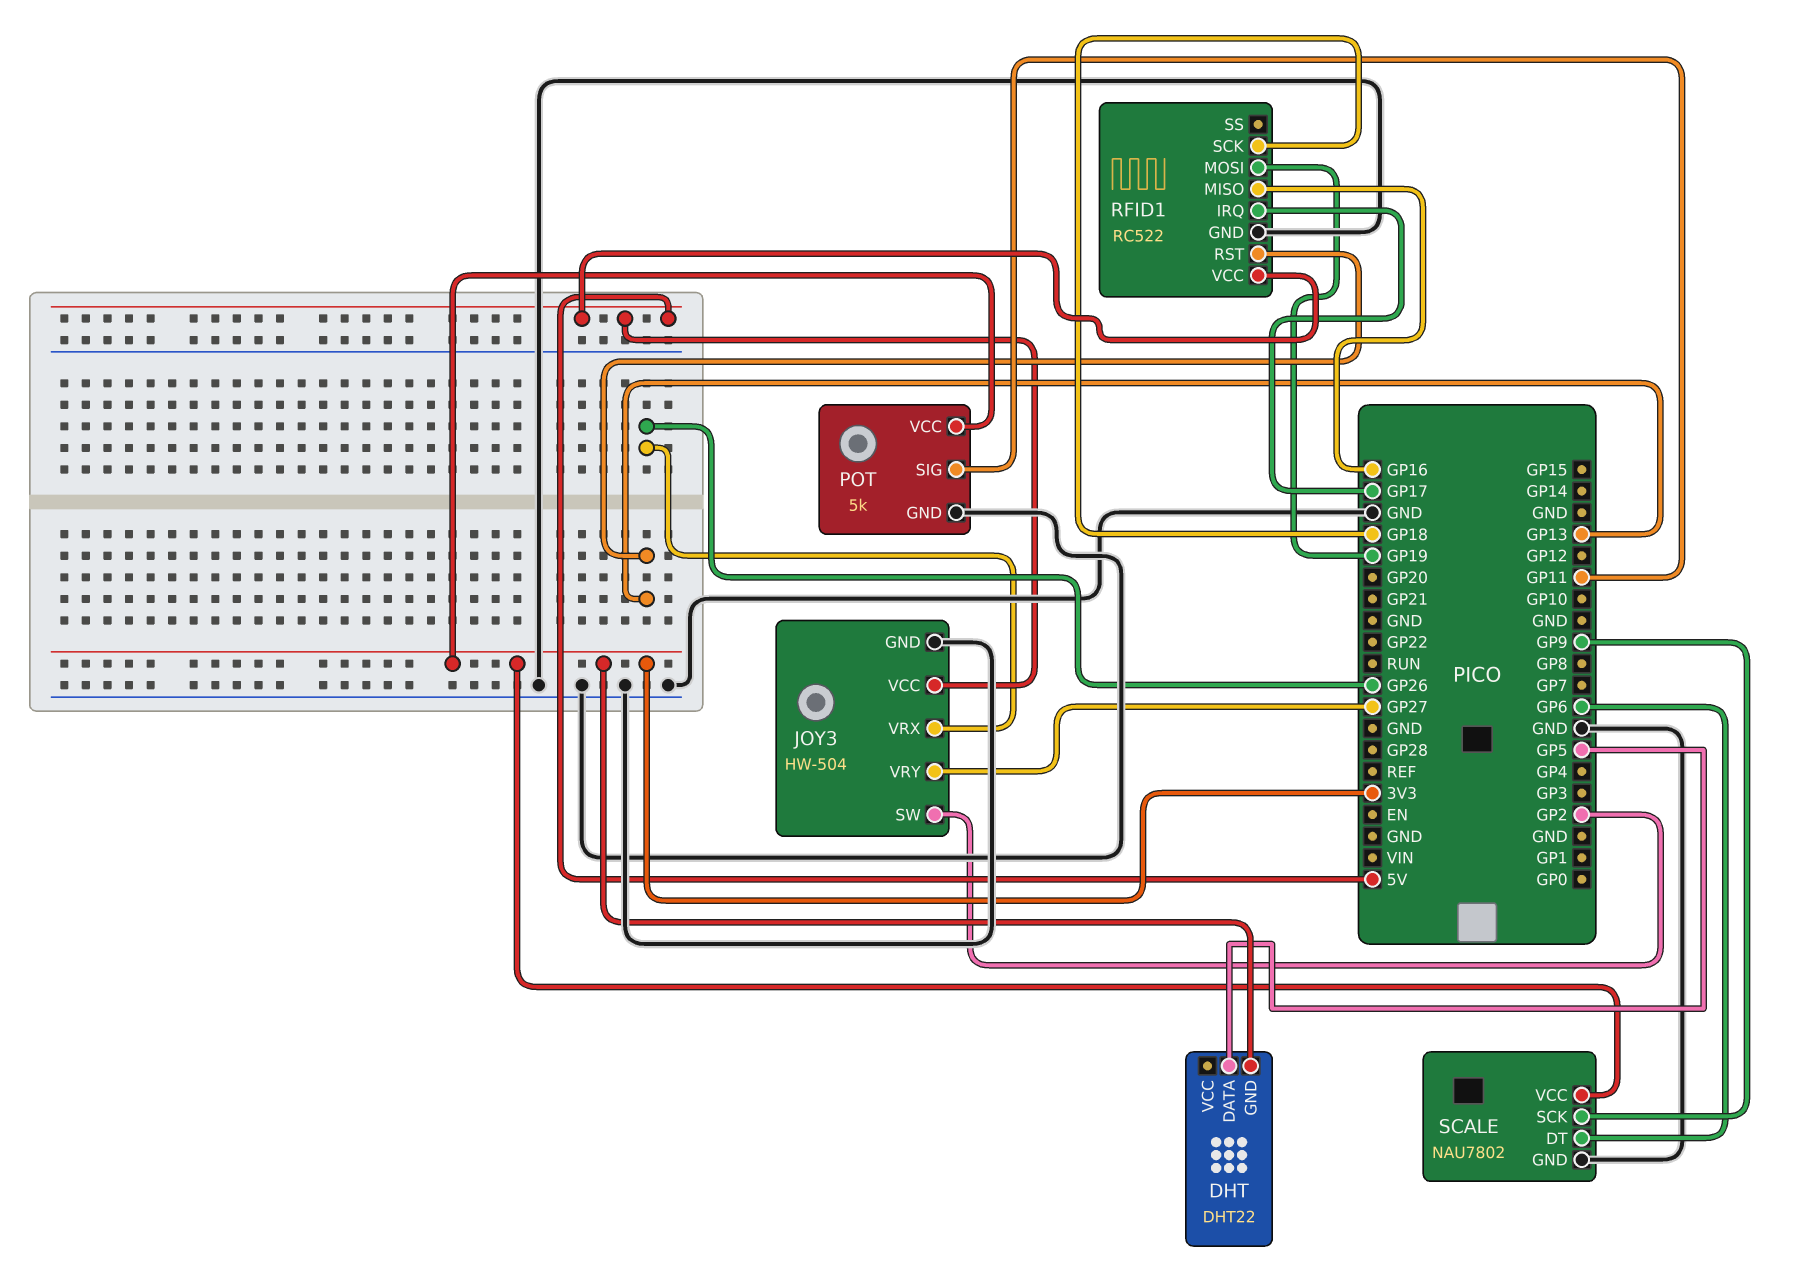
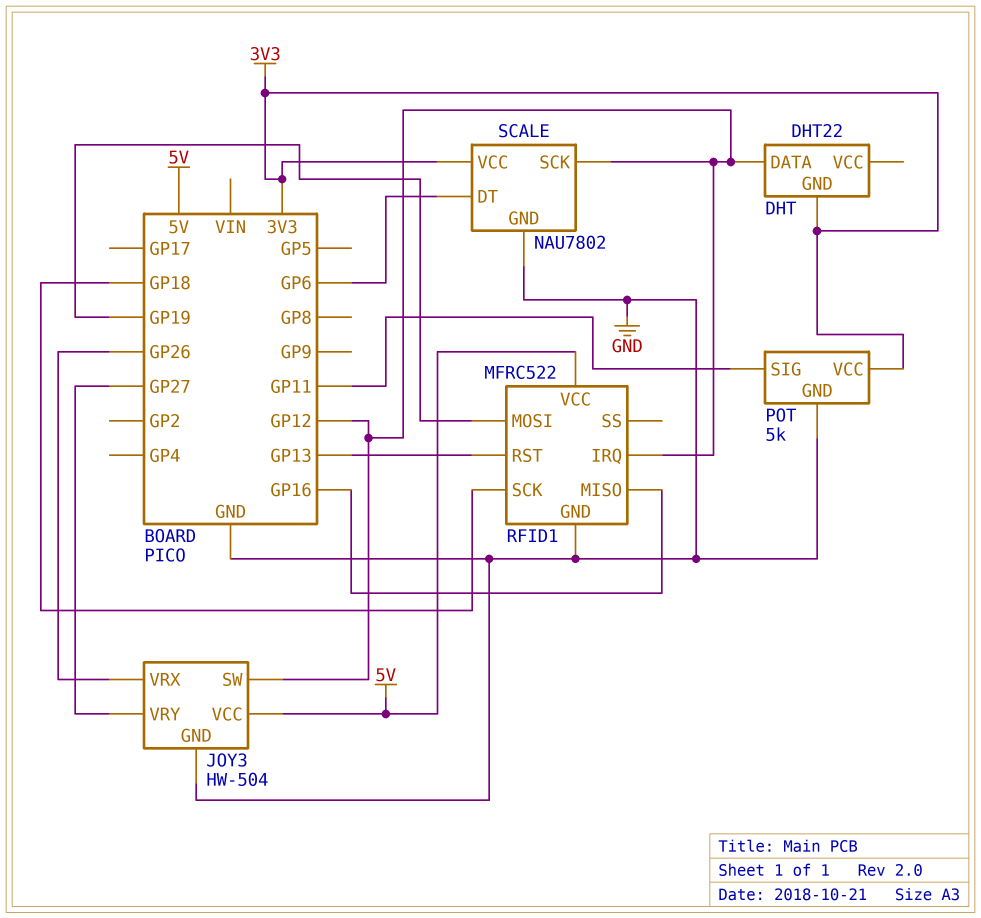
DHT pin DATA: GP5 -> GP12
JOY3 pin SW: GP2 -> GP12
RFID1: RC522 -> MFRC522
RFID1 pin IRQ: GP17 -> GP12
SCALE pin SCK: GP9 -> GP12

